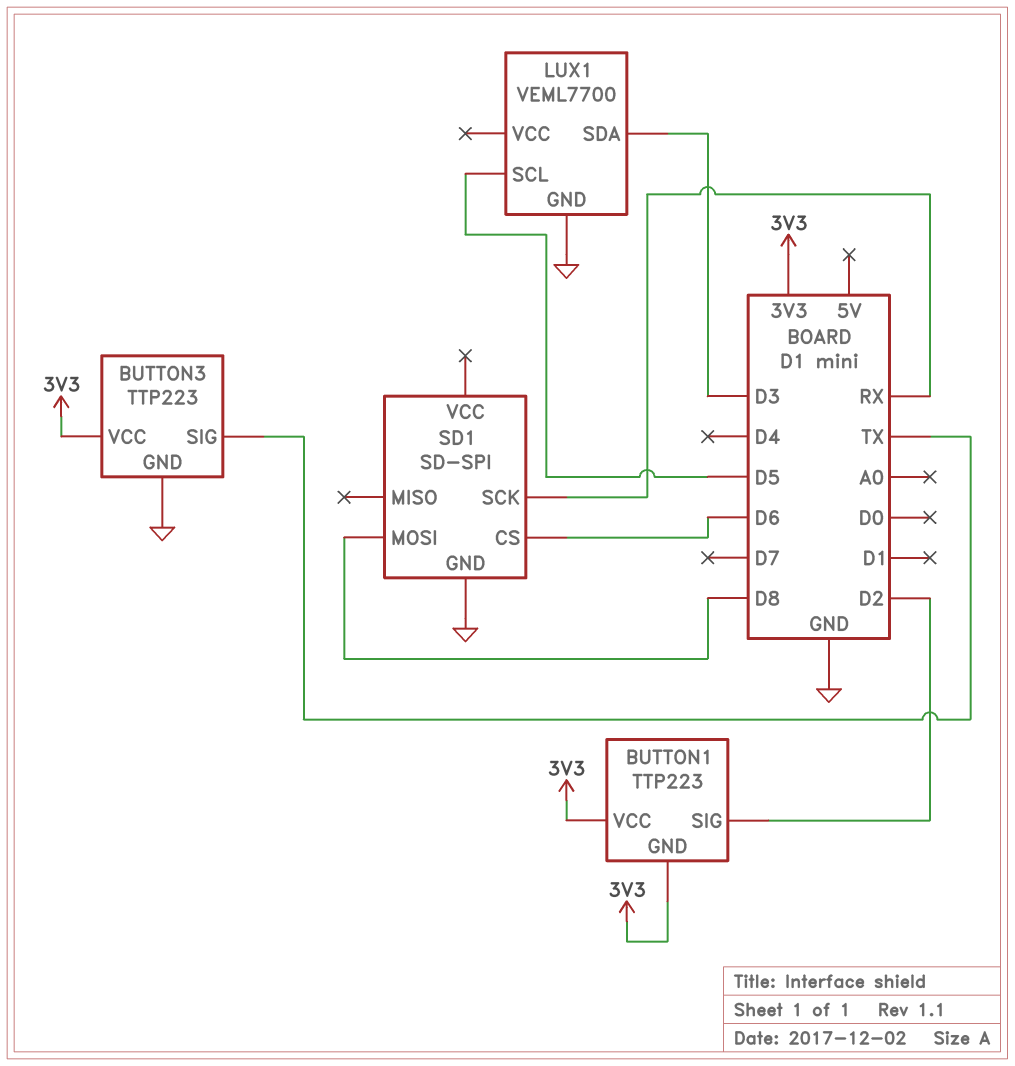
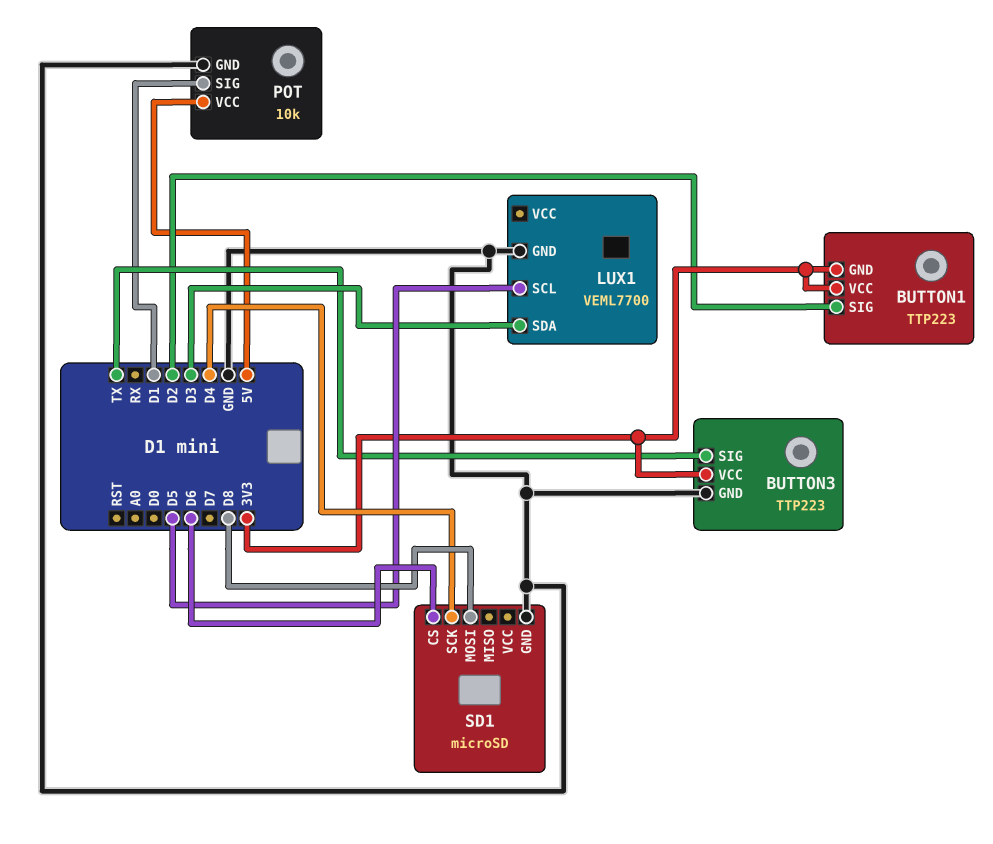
POT: none -> 10k
POT pin GND: none -> GND
POT pin SIG: none -> D1
POT pin VCC: none -> 5V
SD1: SD-SPI -> microSD
SD1 pin SCK: RX -> D4

